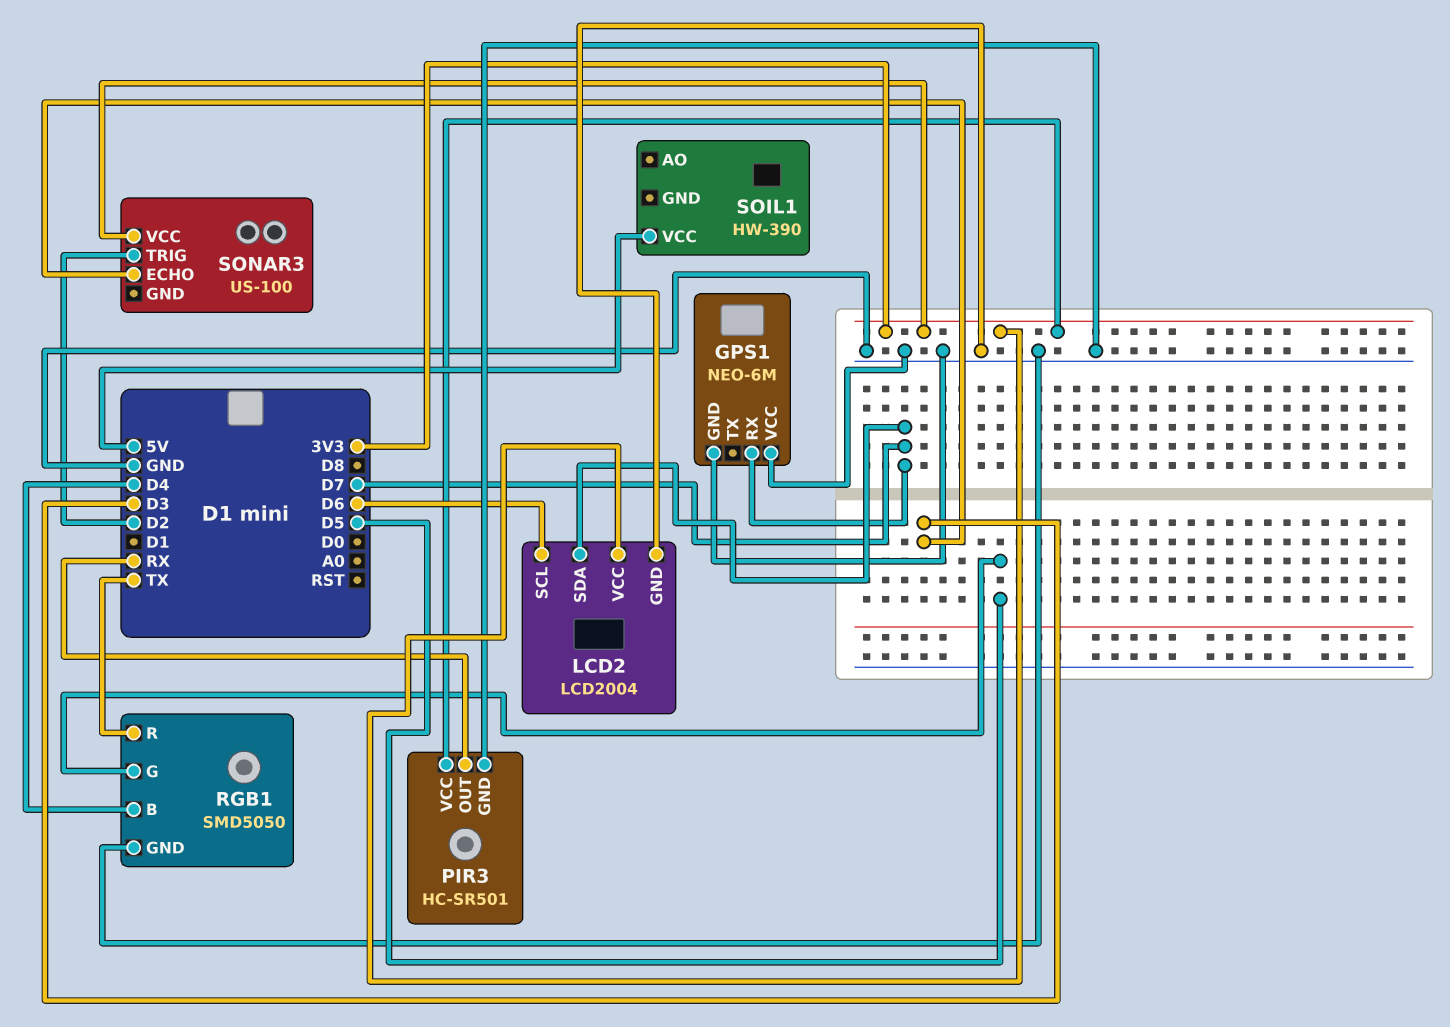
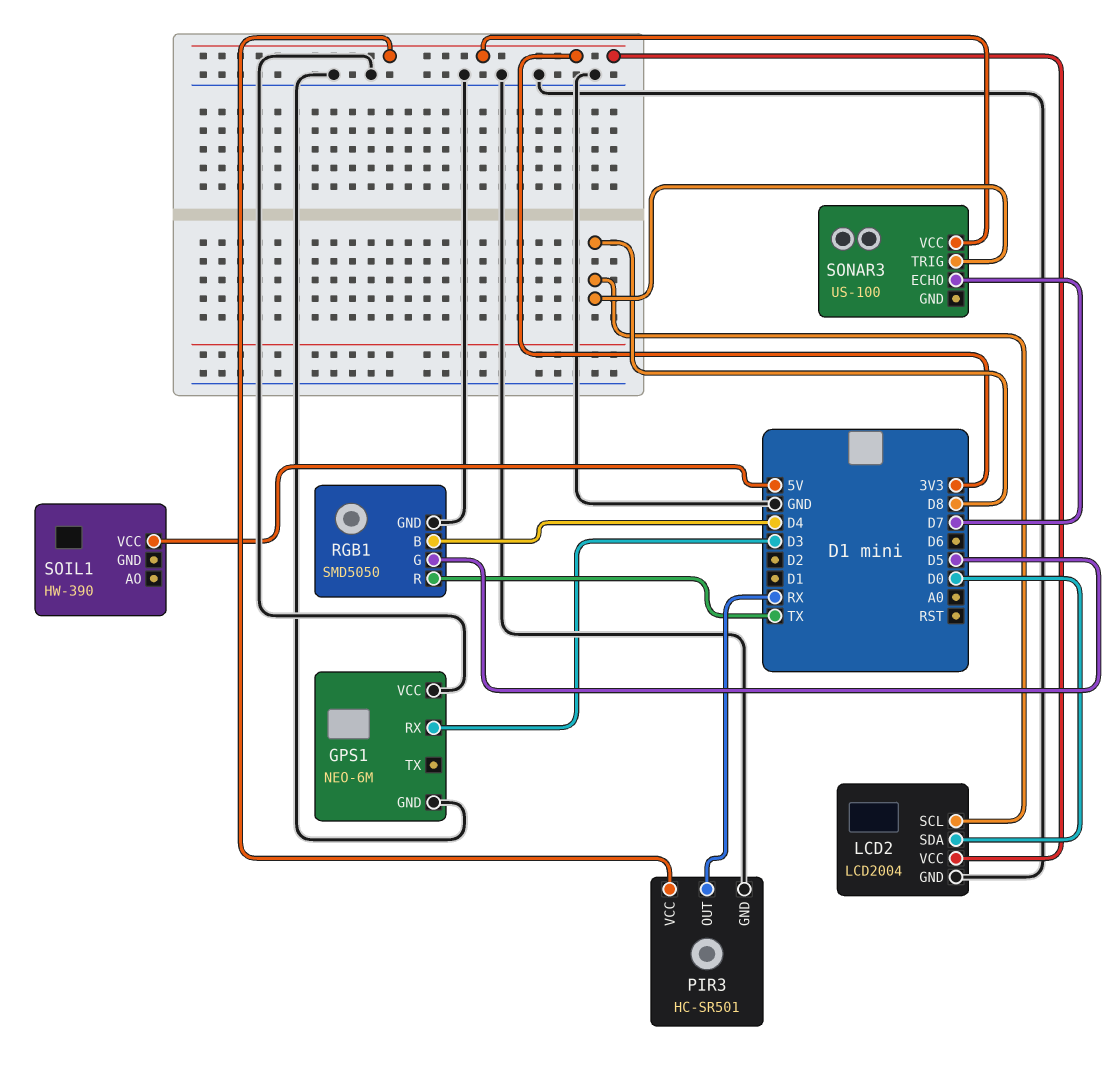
GPS1 pin RX: D7 -> D3
LCD2 pin SCL: D6 -> D8
LCD2 pin SDA: D7 -> D0
SONAR3 pin ECHO: D3 -> D7
SONAR3 pin TRIG: D2 -> D8

